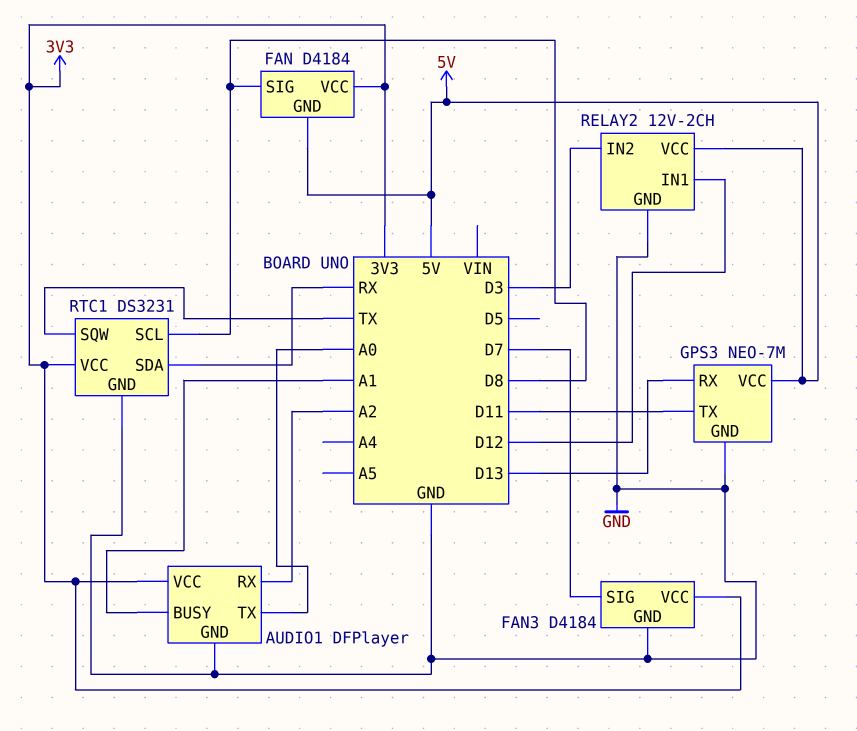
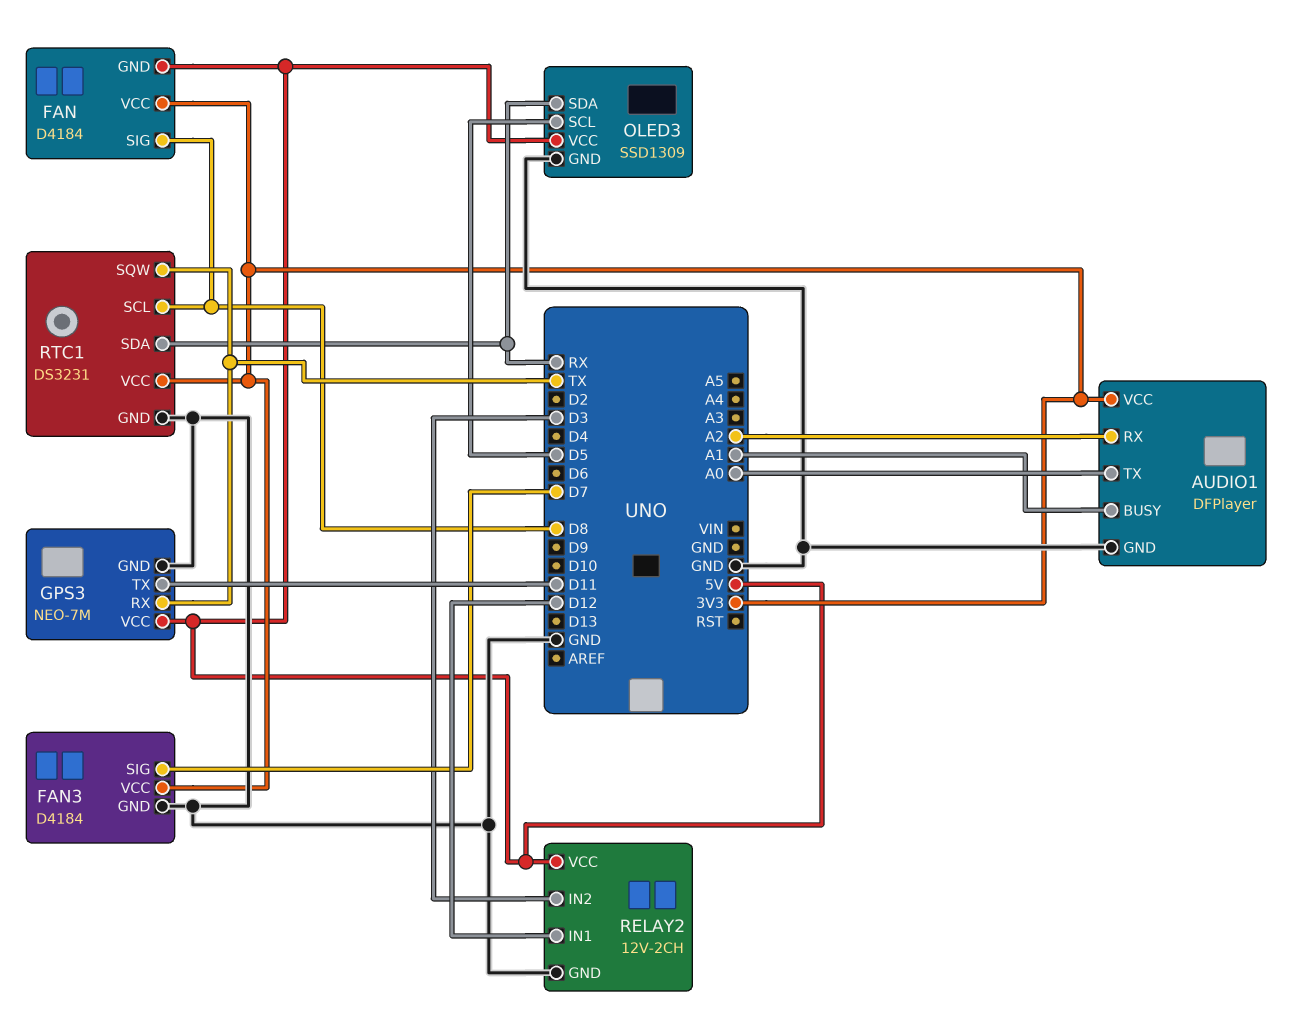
GPS3 pin RX: D13 -> TX
OLED3: none -> SSD1309
OLED3 pin GND: none -> GND
OLED3 pin SCL: none -> D5
OLED3 pin SDA: none -> RX
OLED3 pin VCC: none -> 5V

